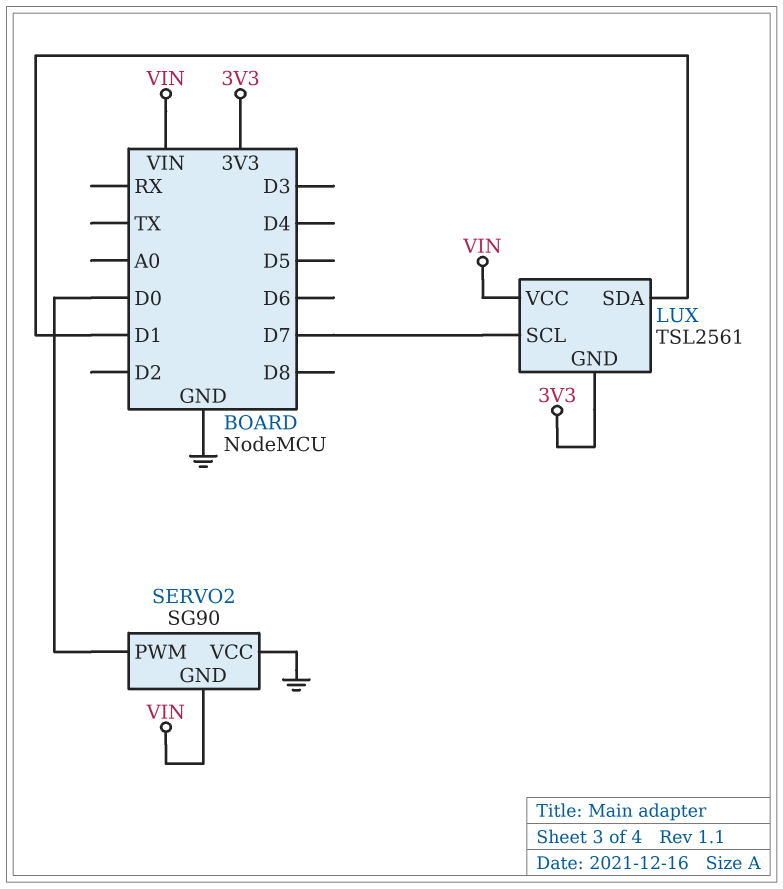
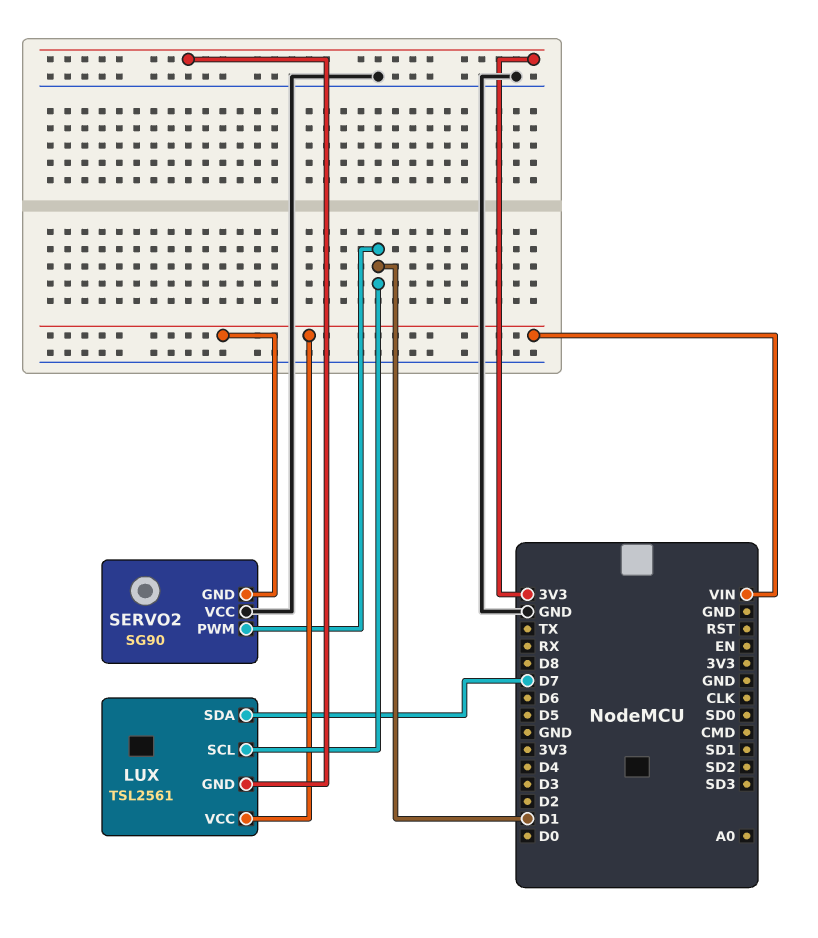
LUX pin SCL: D7 -> D1
LUX pin SDA: D1 -> D7
SERVO2 pin PWM: D0 -> D1

